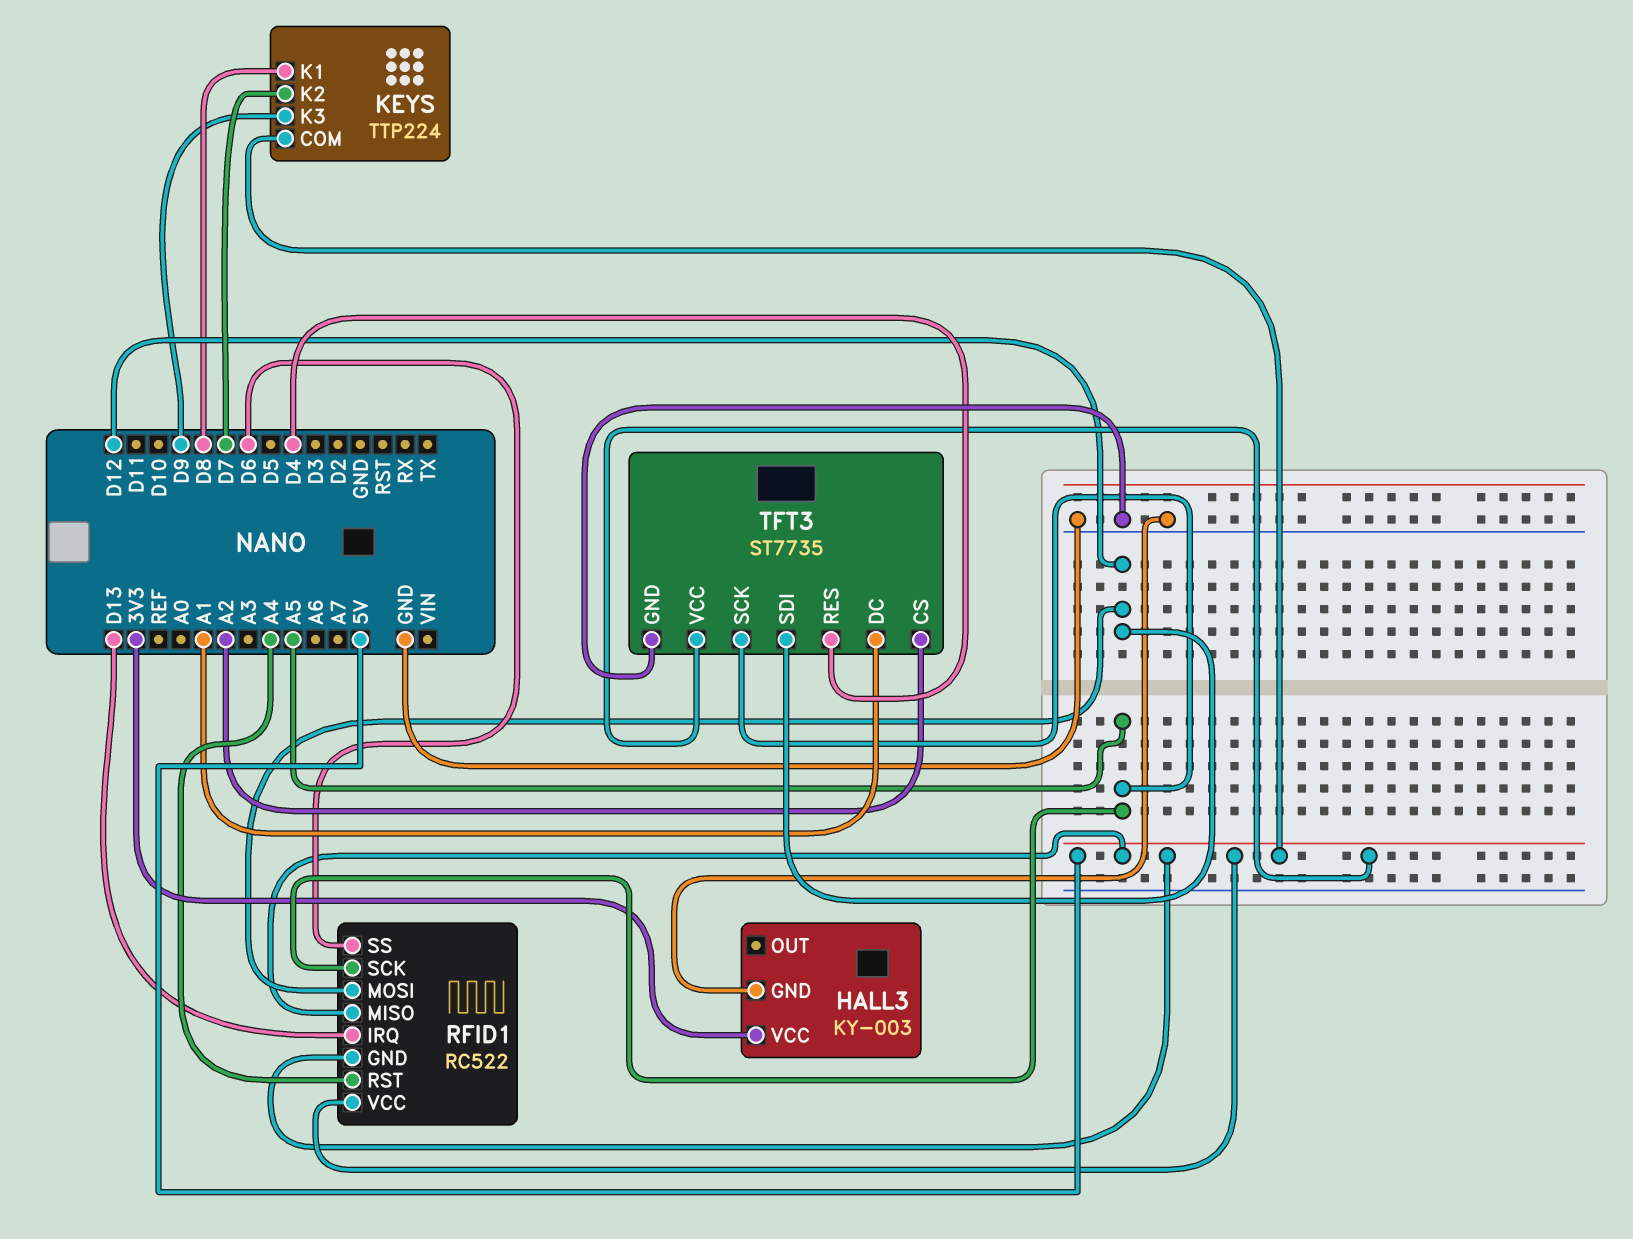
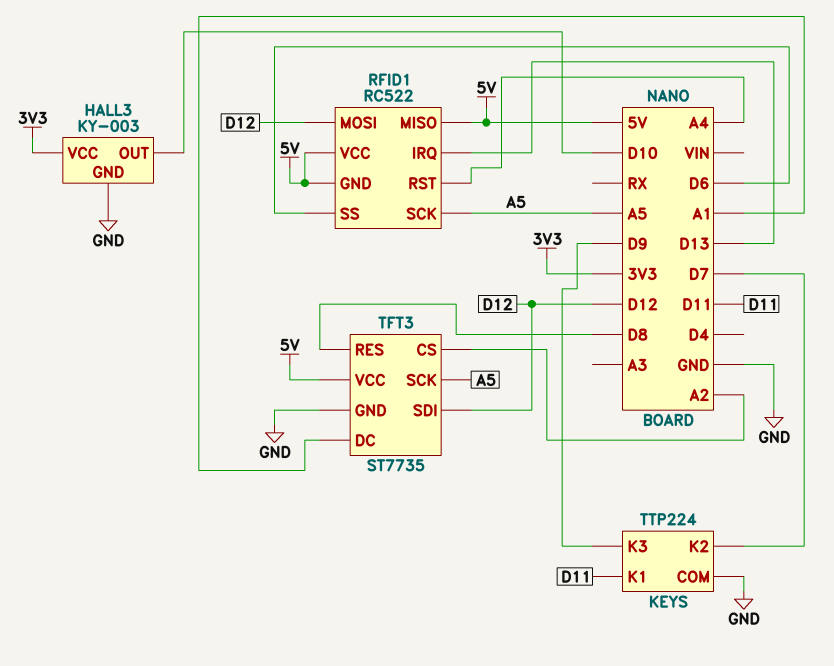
HALL3 pin OUT: none -> D10
KEYS pin COM: 5V -> GND
KEYS pin K1: D8 -> D11
TFT3 pin RES: D4 -> D8

